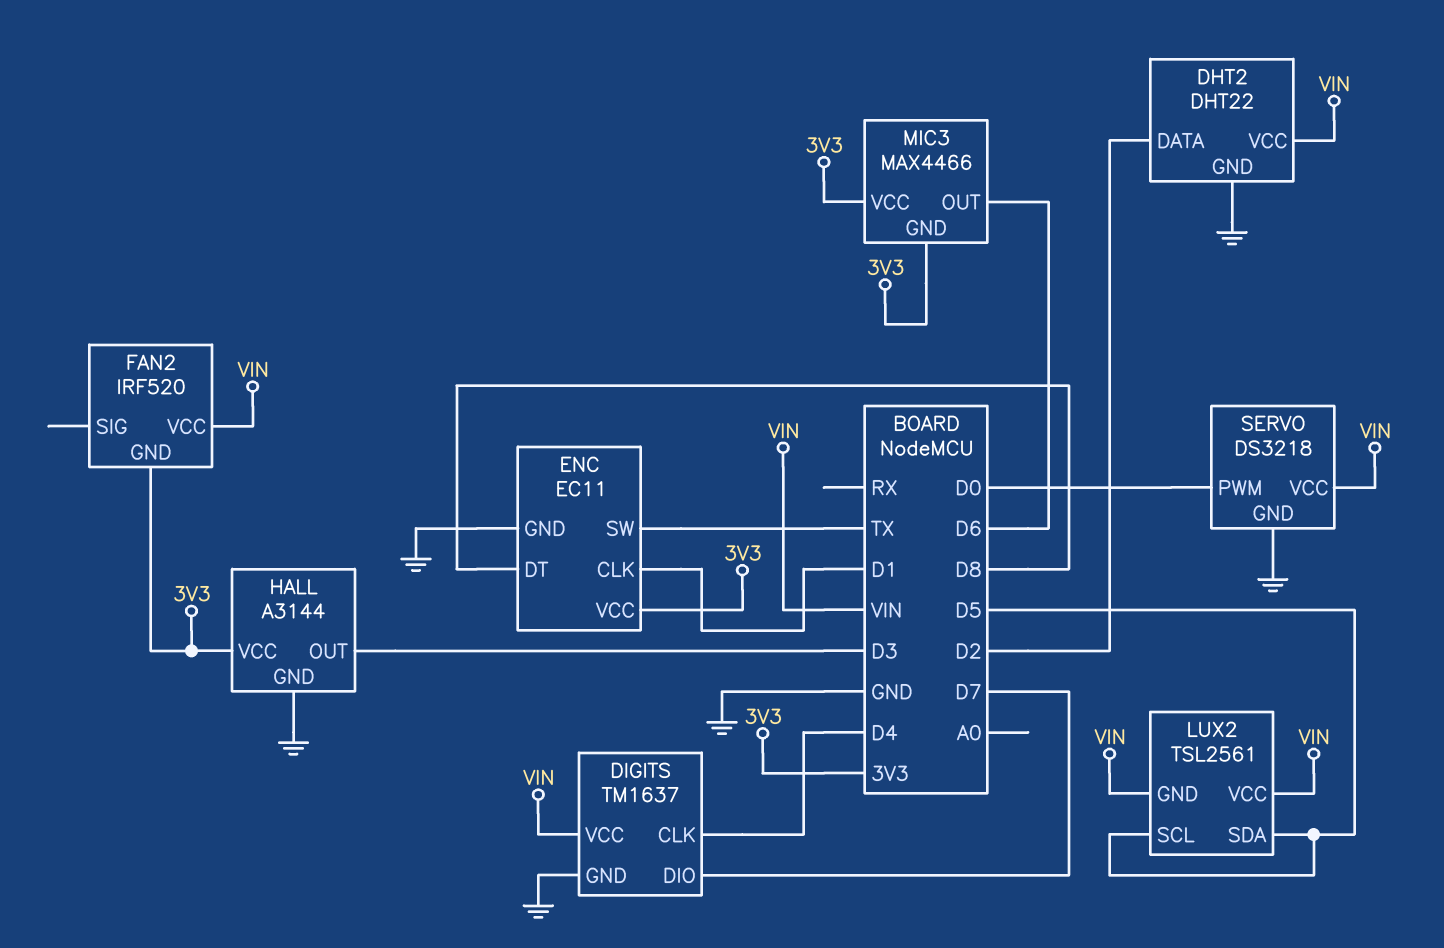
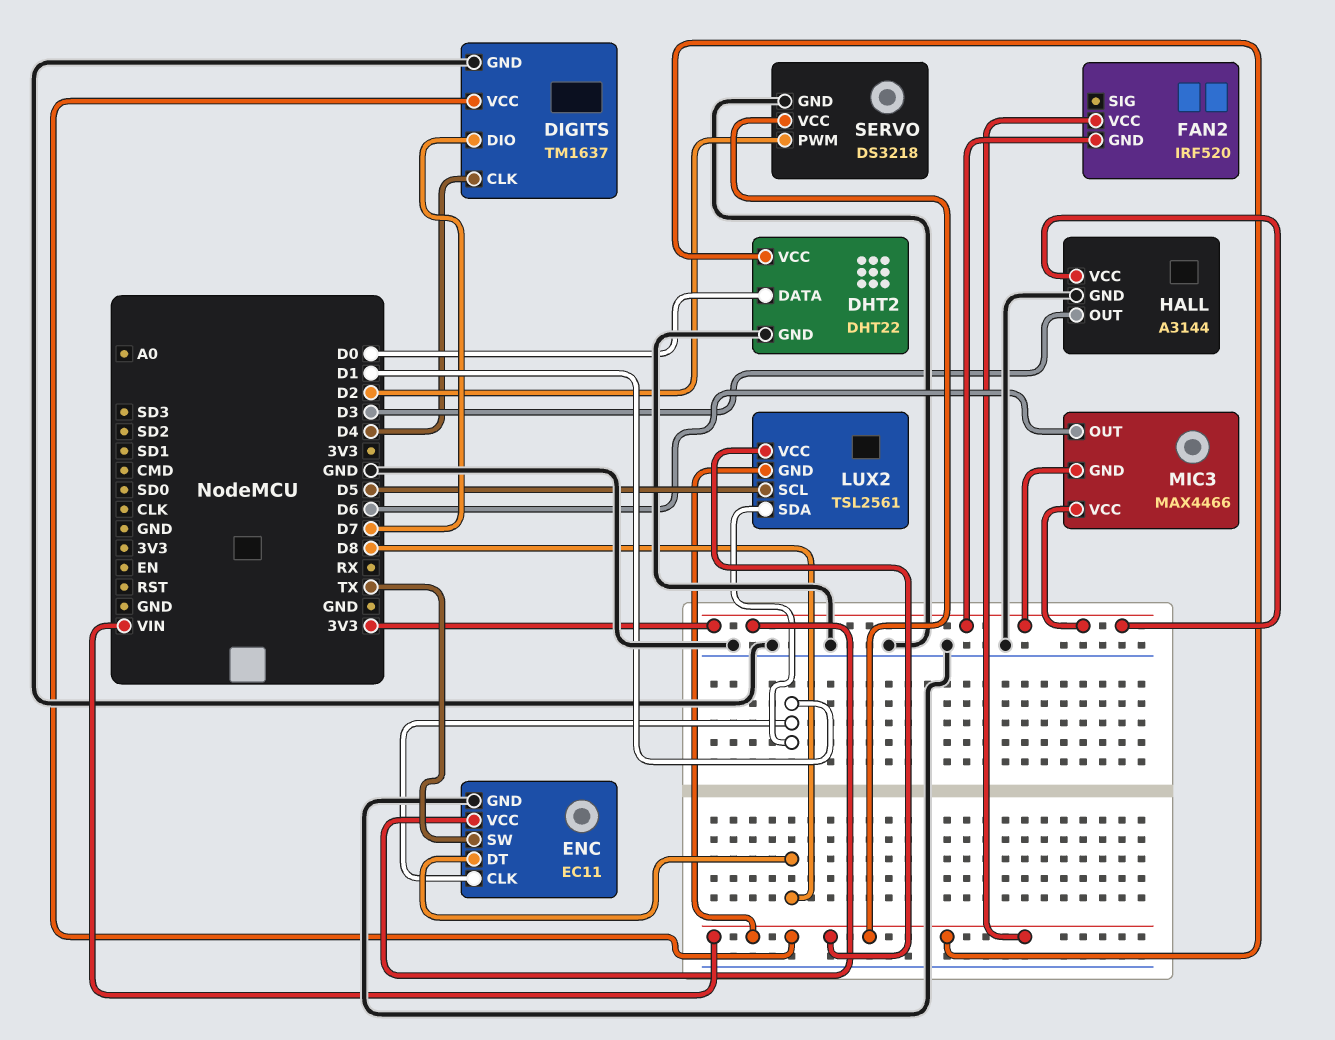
DHT2 pin DATA: D2 -> D0
LUX2 pin SDA: D5 -> D1
SERVO pin PWM: D0 -> D2

